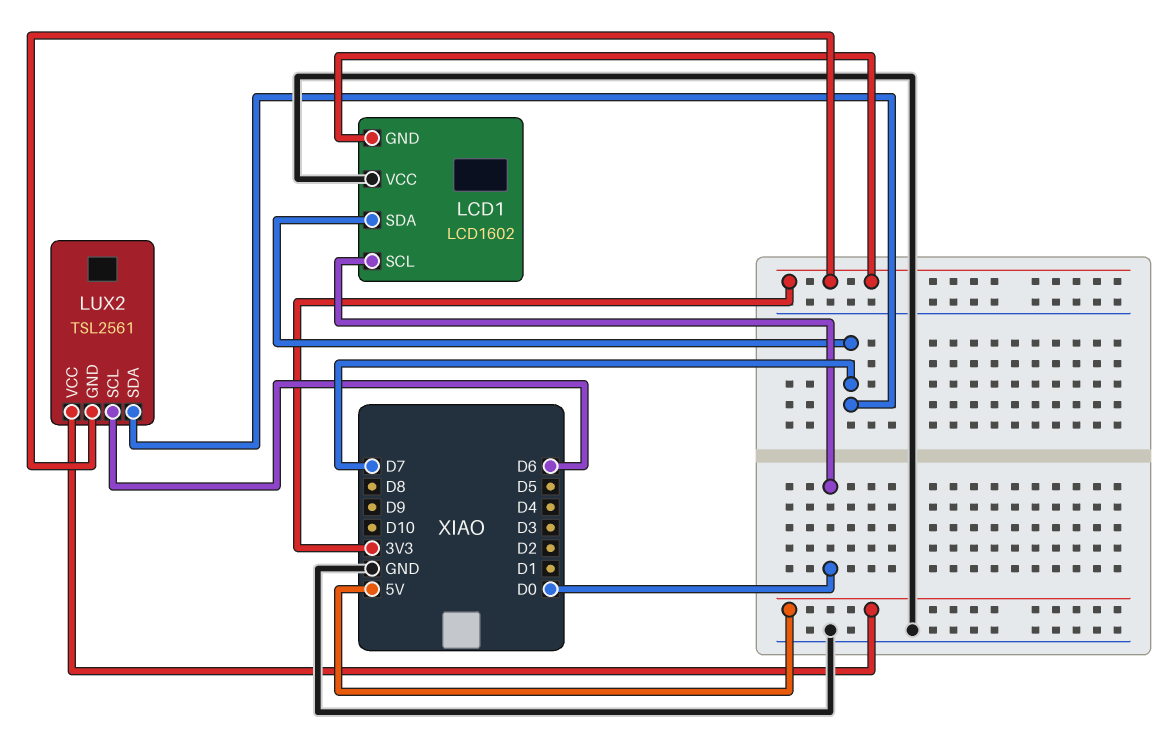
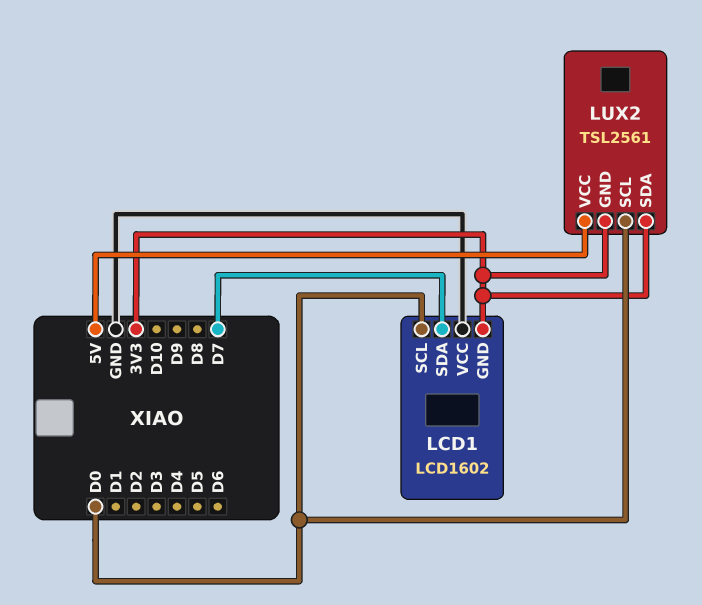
LUX2 pin SCL: D6 -> D0
LUX2 pin SDA: D7 -> 3V3

